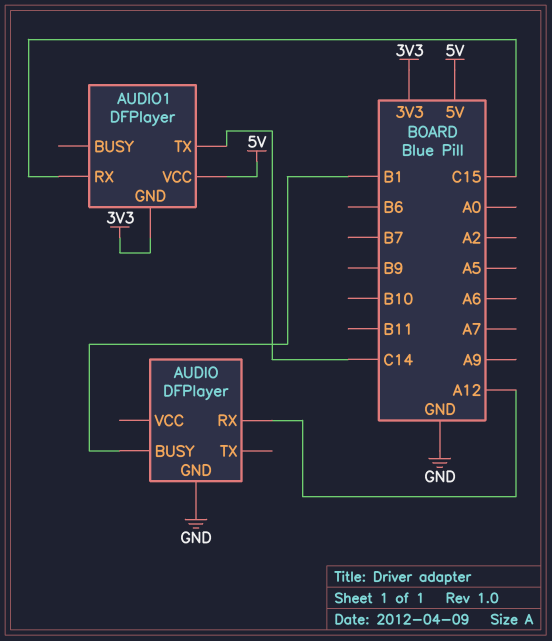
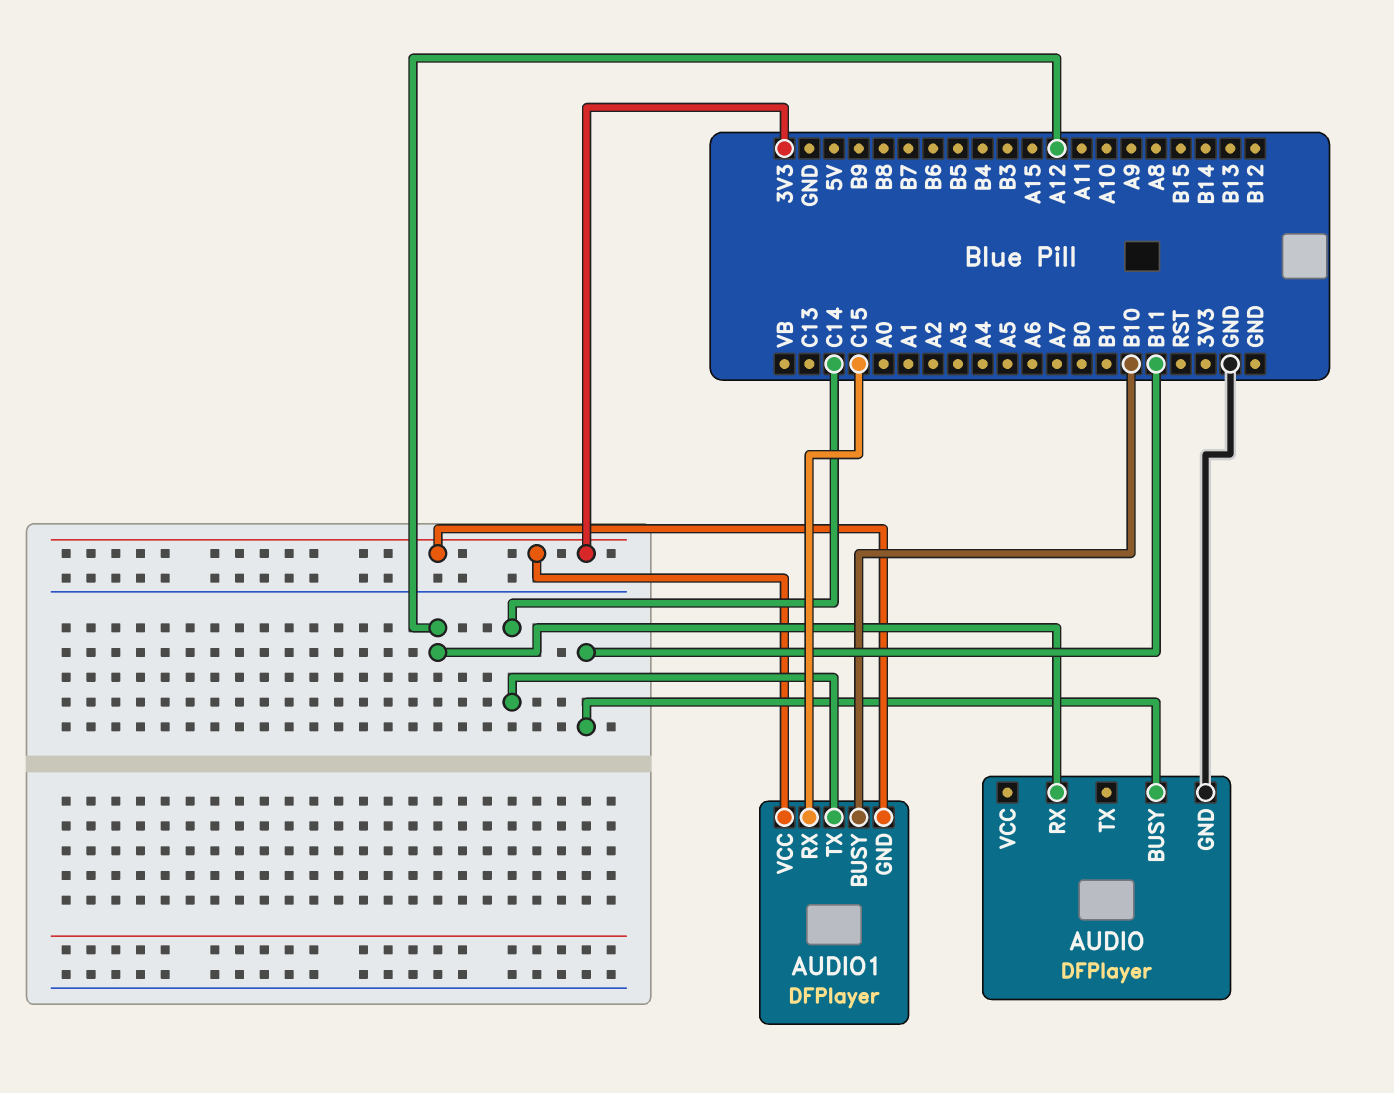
AUDIO pin BUSY: B1 -> B11
AUDIO1 pin BUSY: none -> B10
AUDIO1 pin VCC: 5V -> 3V3

